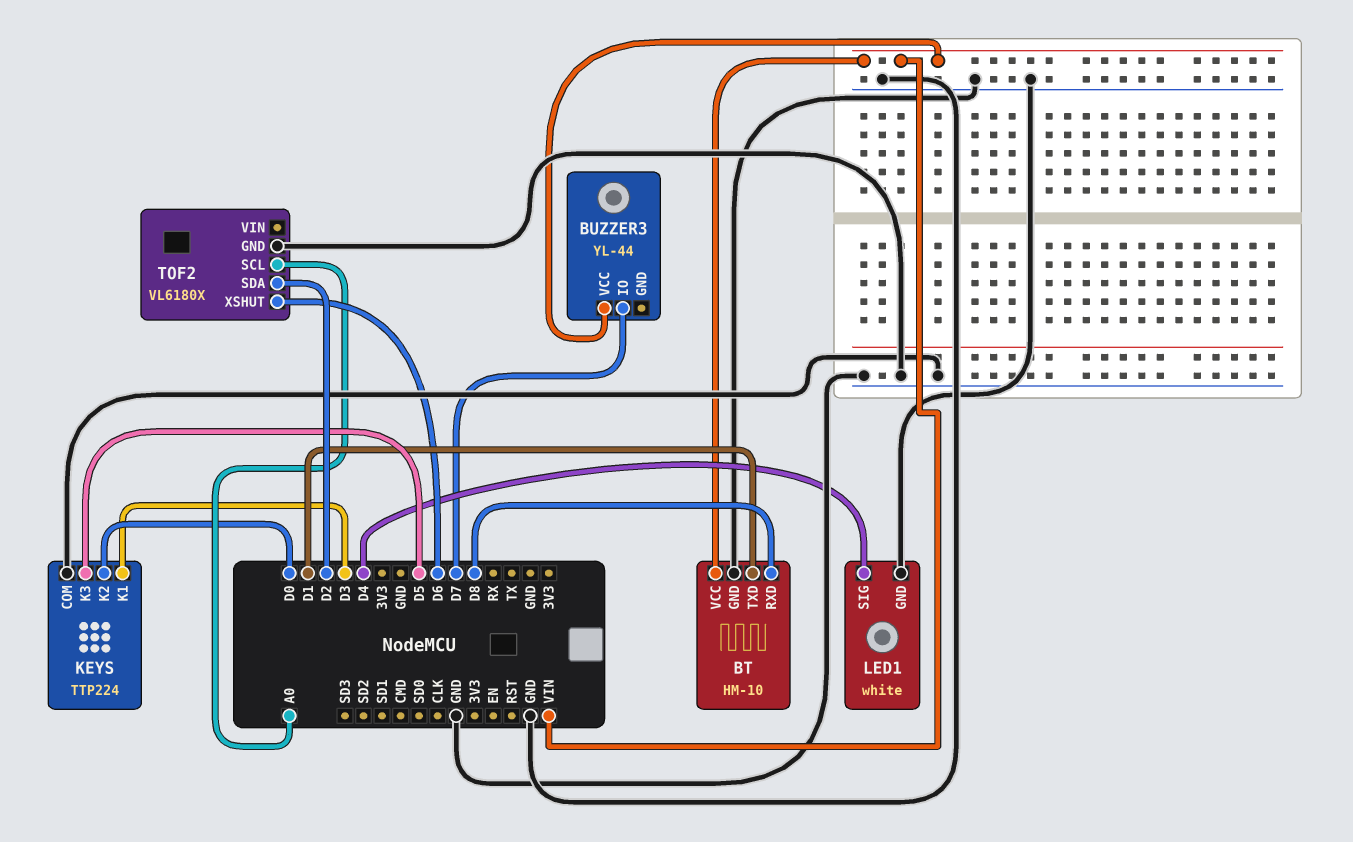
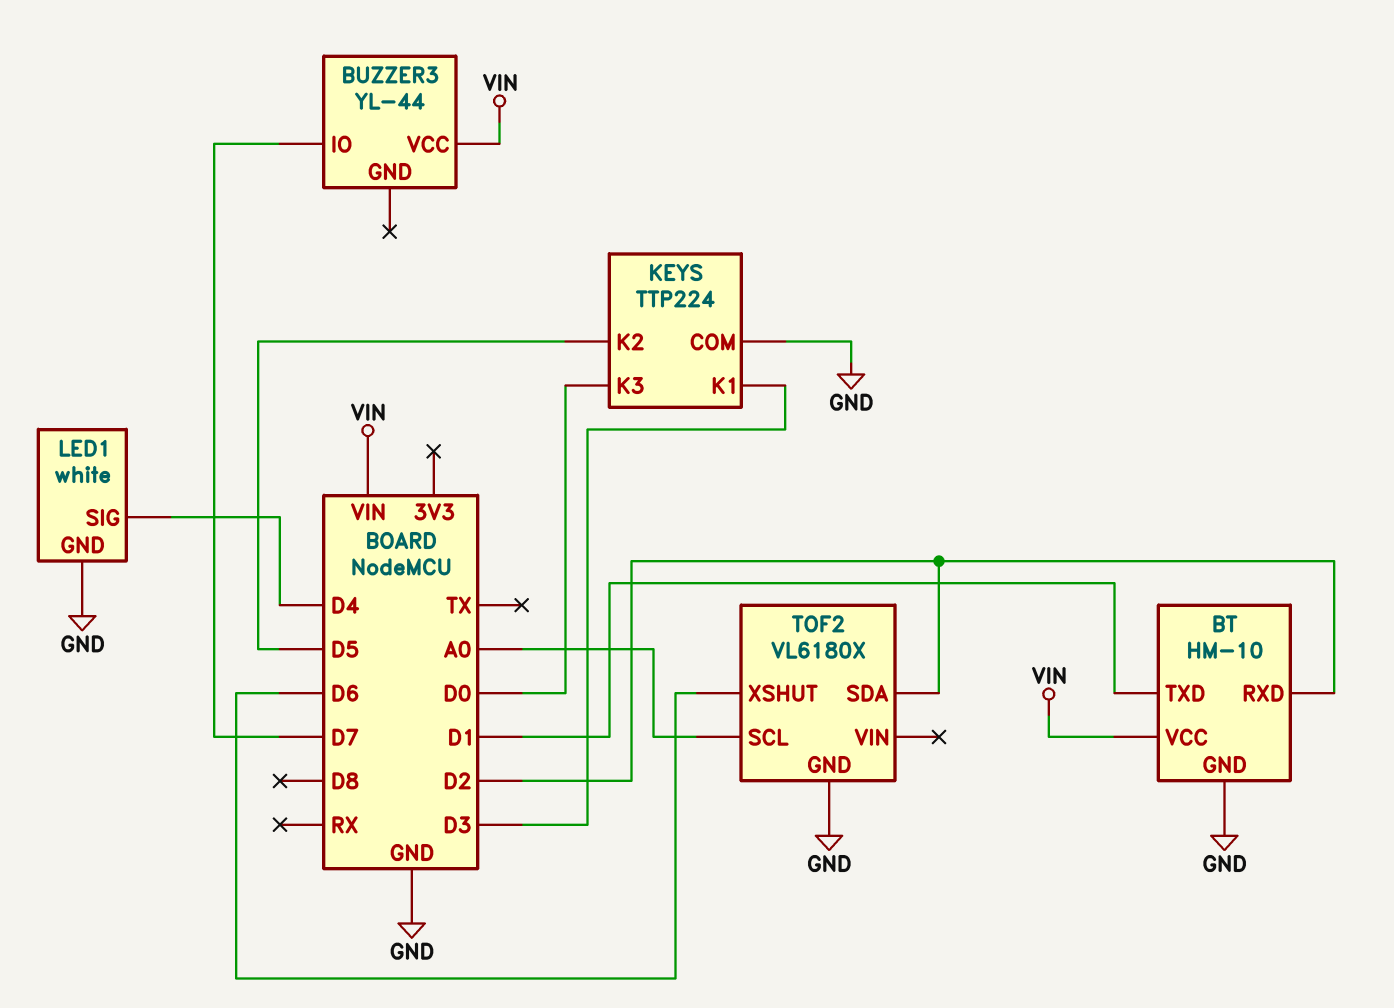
BT pin RXD: D8 -> D2
KEYS pin K2: D0 -> D5
KEYS pin K3: D5 -> D0

